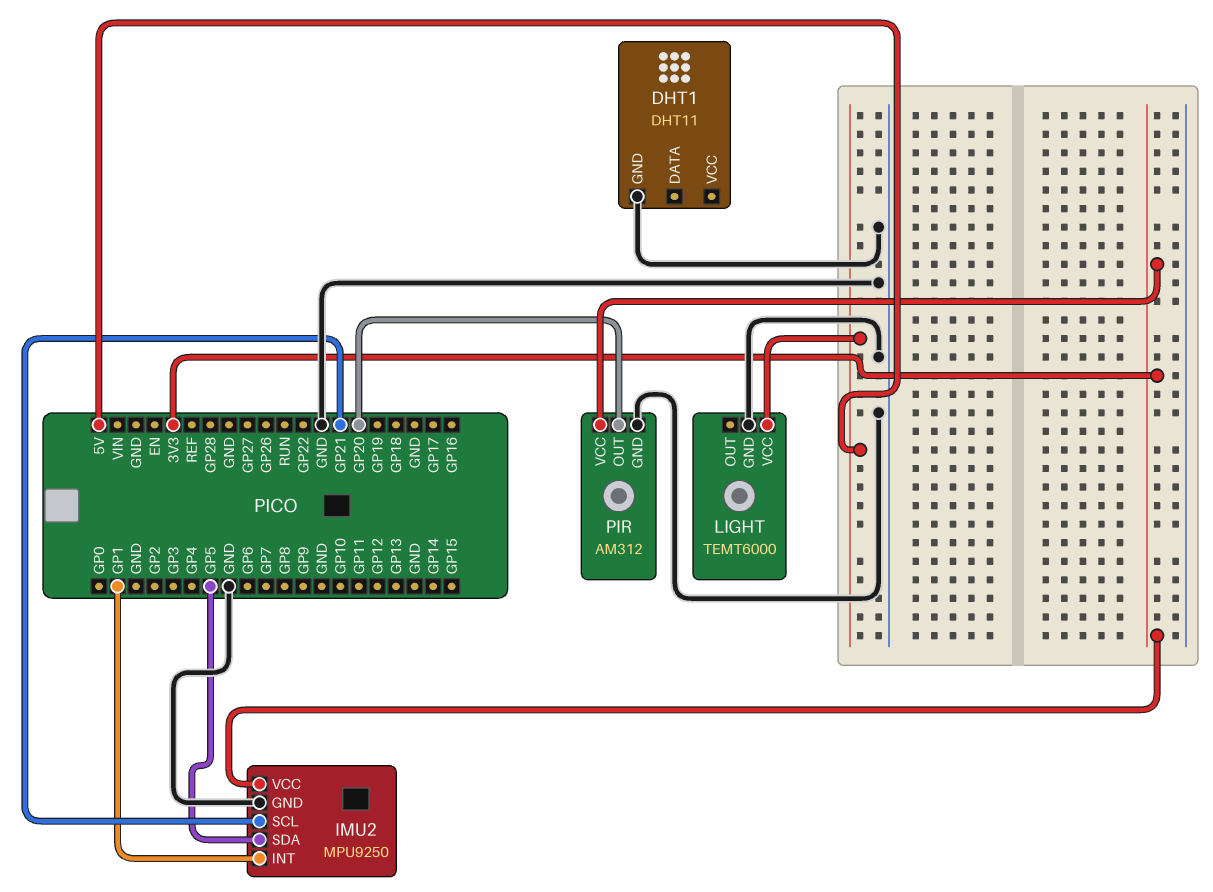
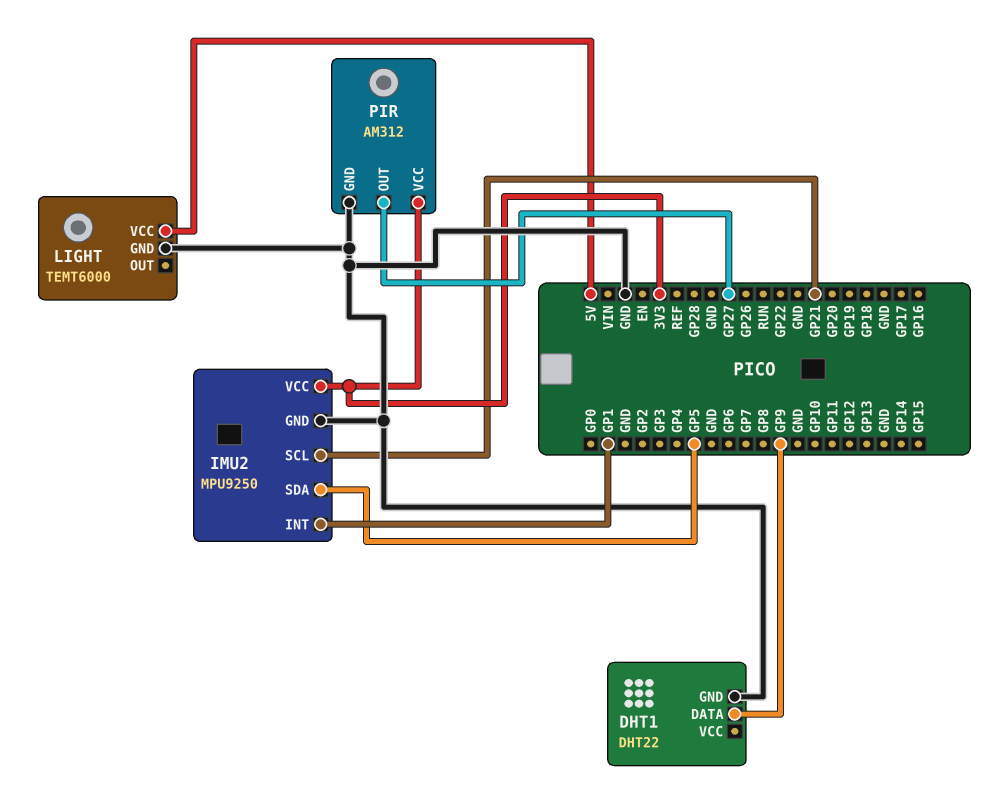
DHT1: DHT11 -> DHT22
DHT1 pin DATA: none -> GP9
PIR pin OUT: GP20 -> GP27

